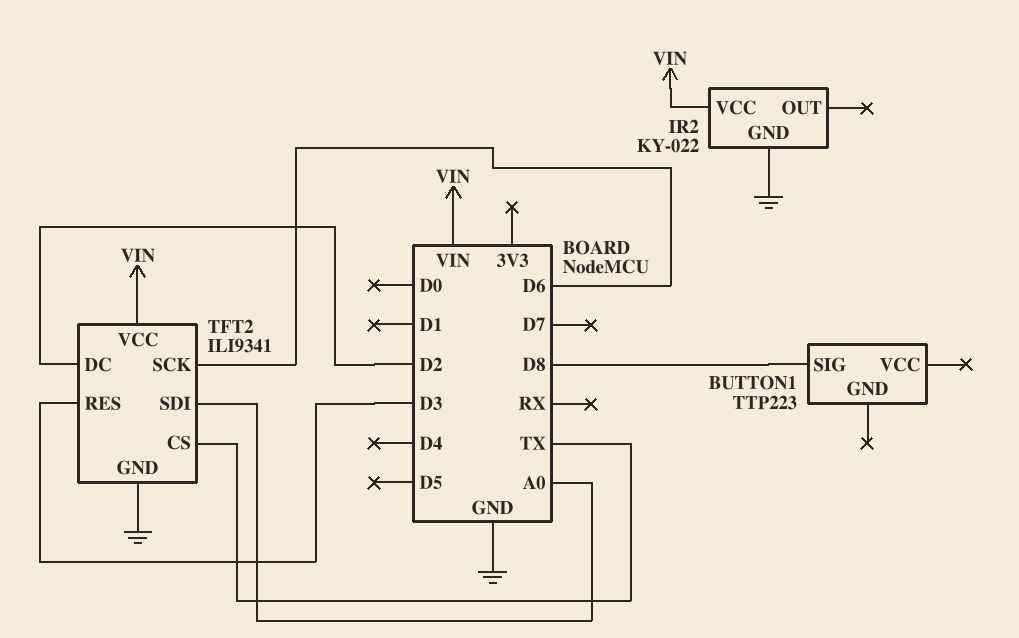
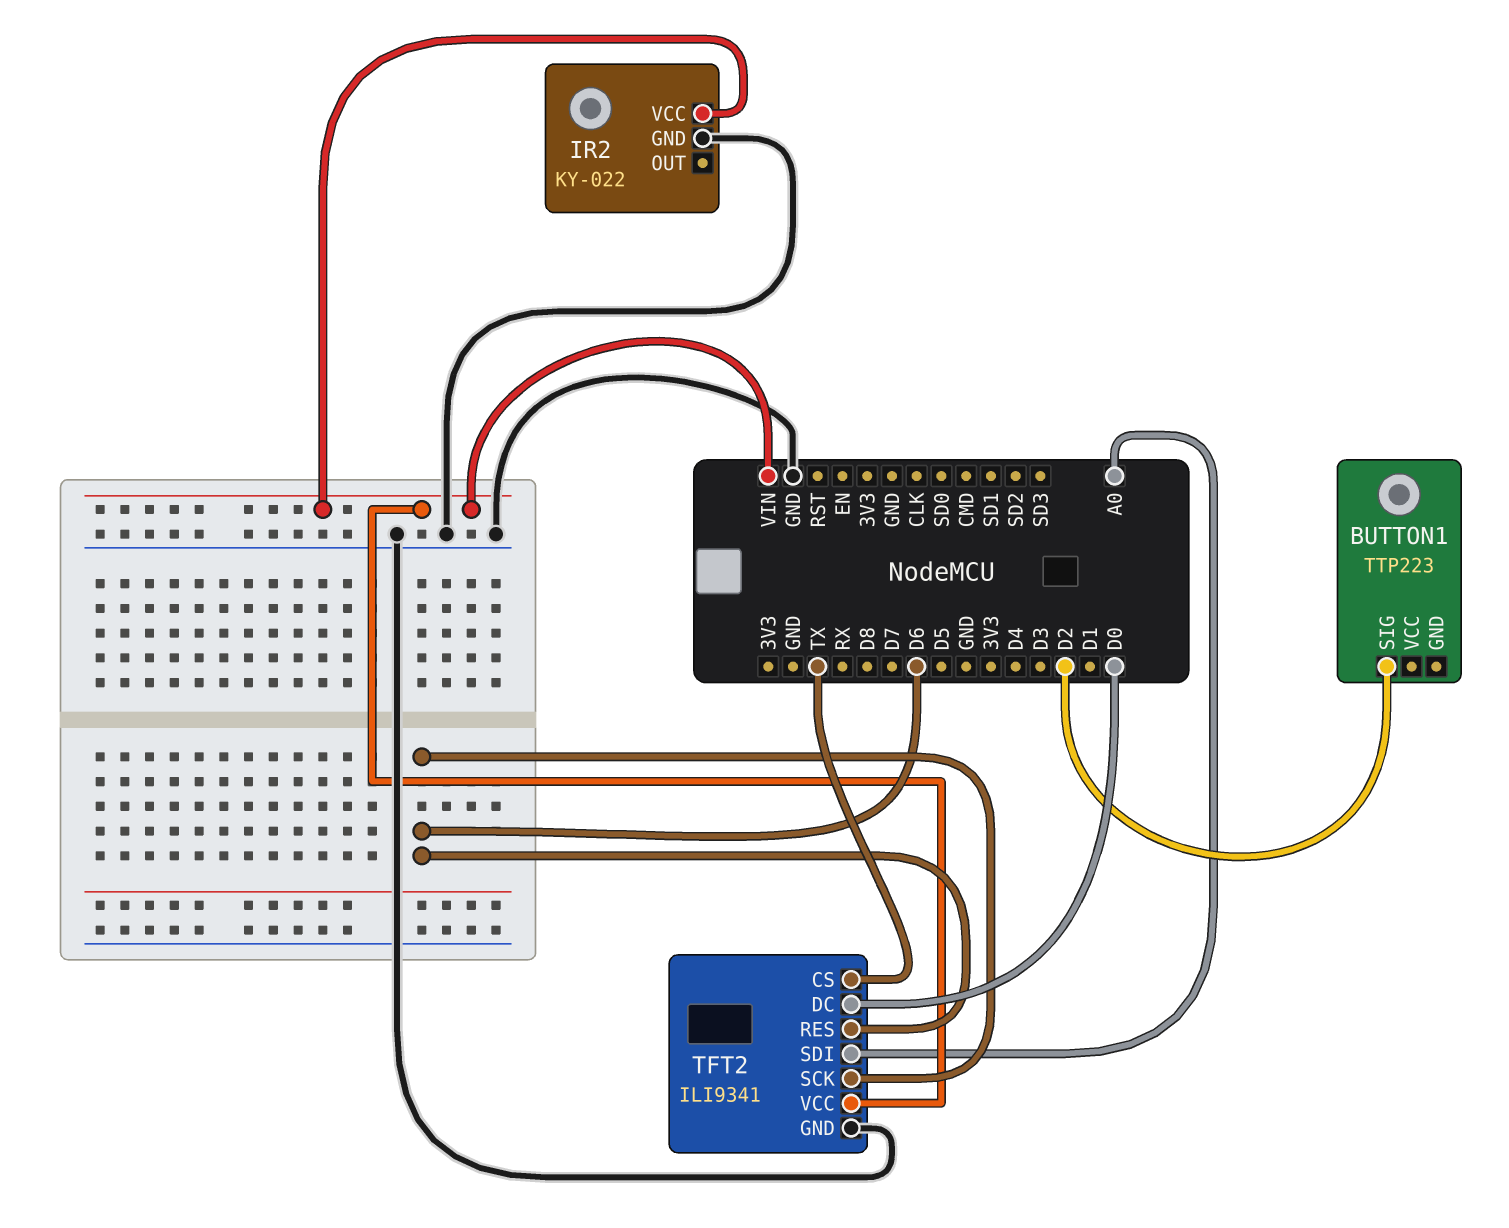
BUTTON1 pin SIG: D8 -> D2
TFT2 pin DC: D2 -> D0
TFT2 pin RES: D3 -> D6

